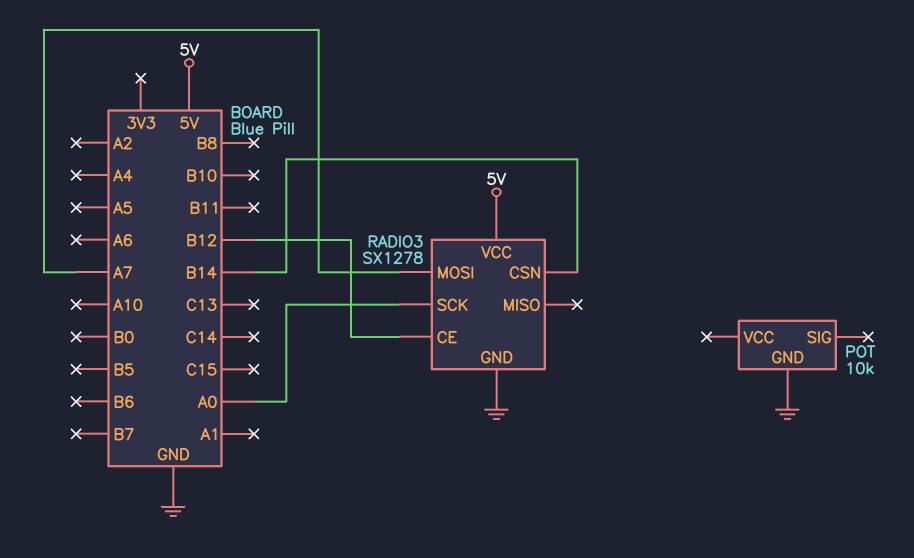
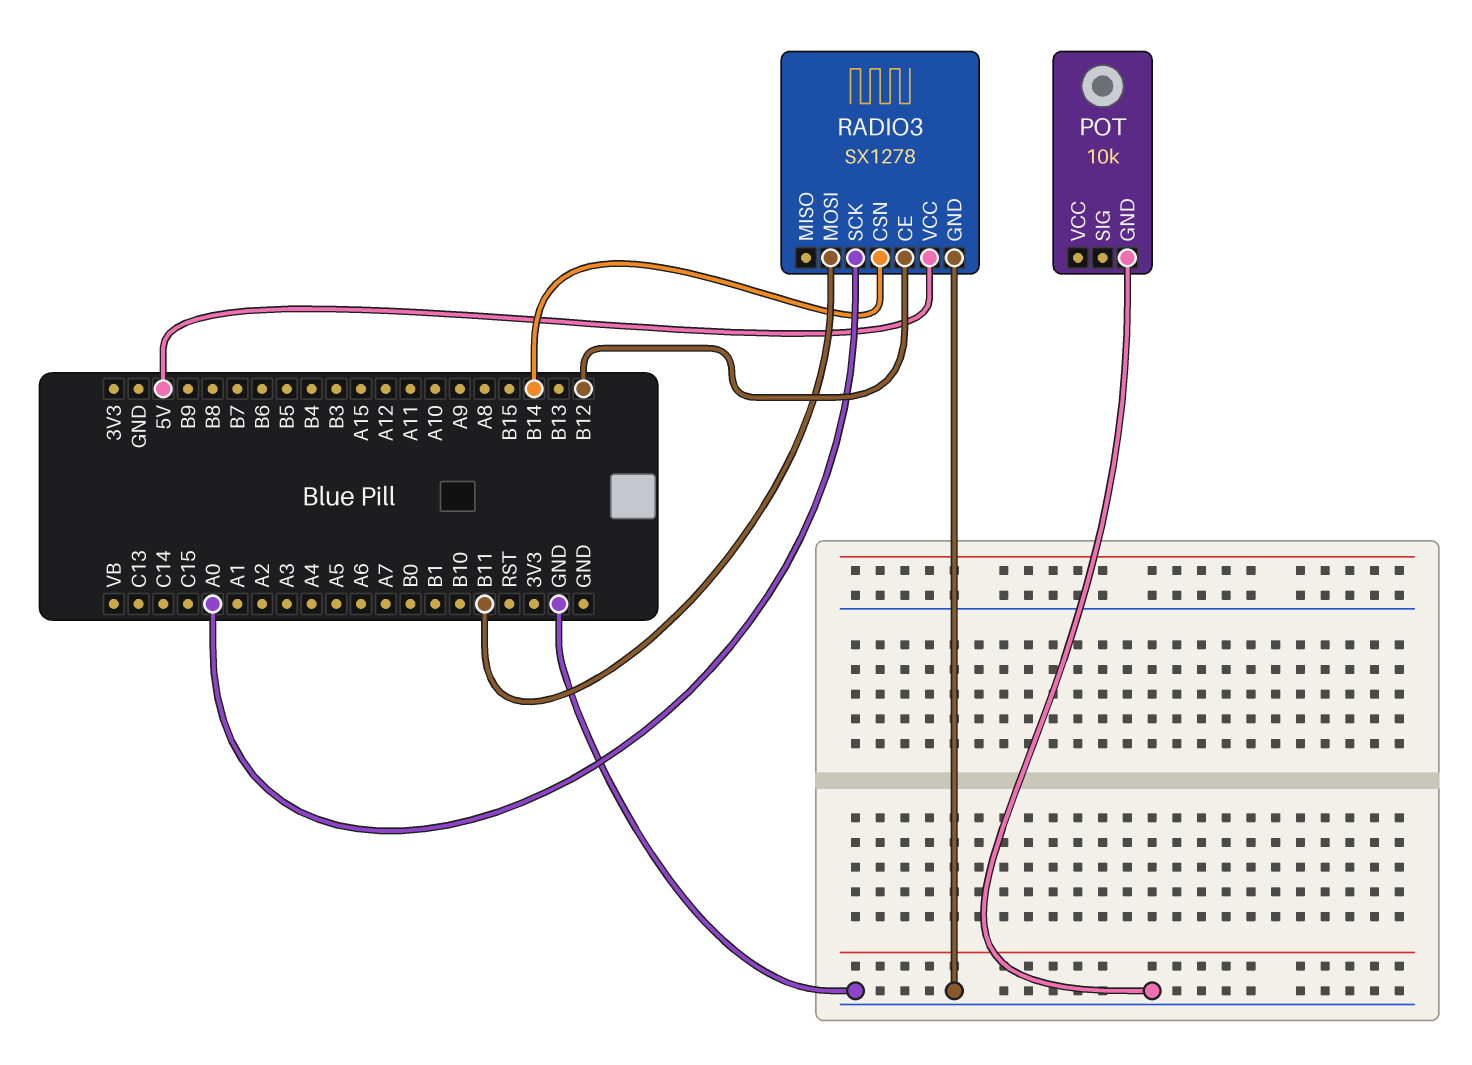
RADIO3 pin MOSI: A7 -> B11

